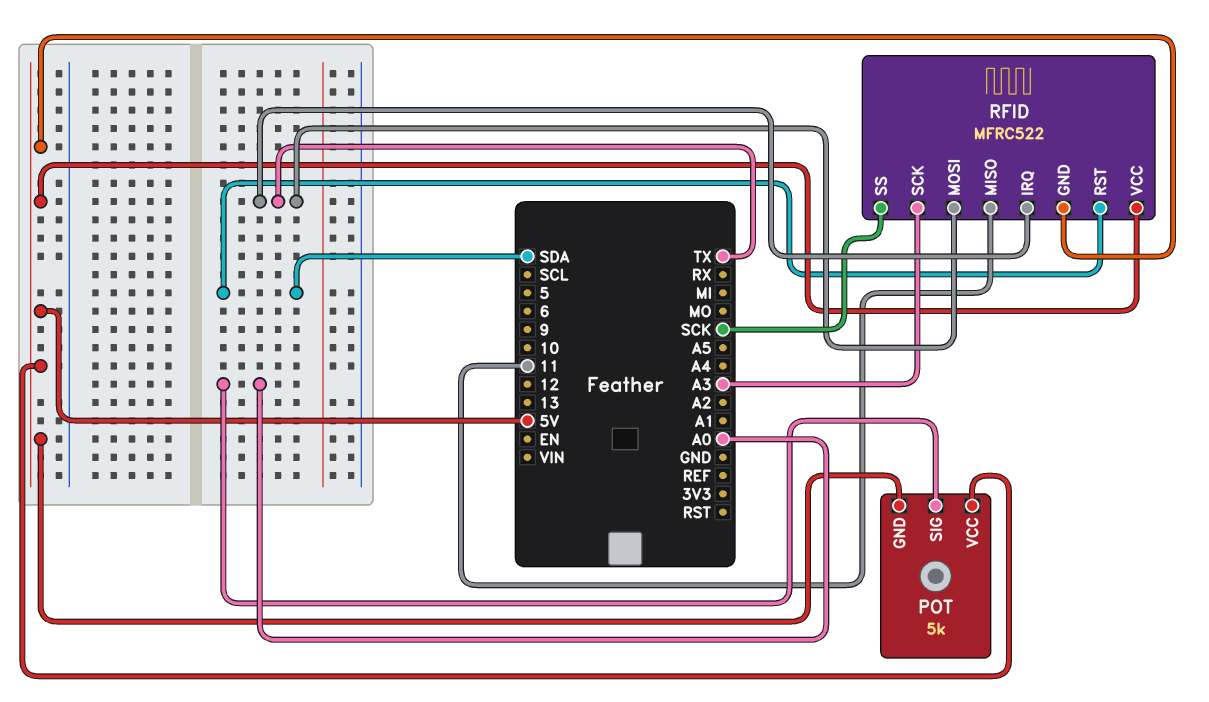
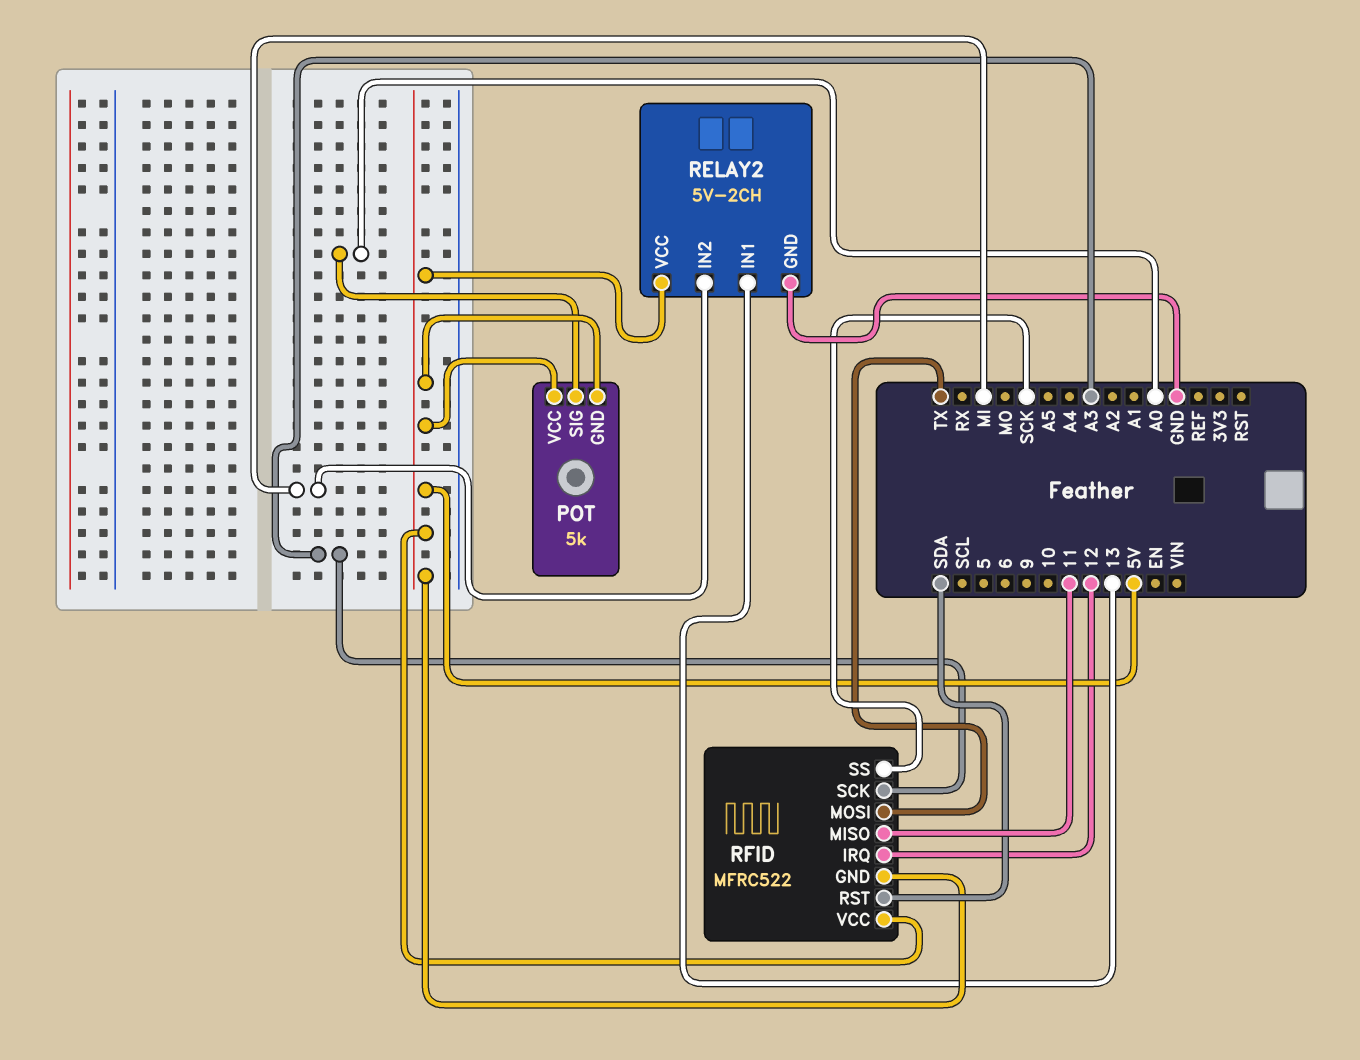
RELAY2: none -> 5V-2CH
RELAY2 pin GND: none -> GND
RELAY2 pin IN1: none -> 13
RELAY2 pin IN2: none -> MI
RELAY2 pin VCC: none -> 5V
RFID pin IRQ: TX -> 12

